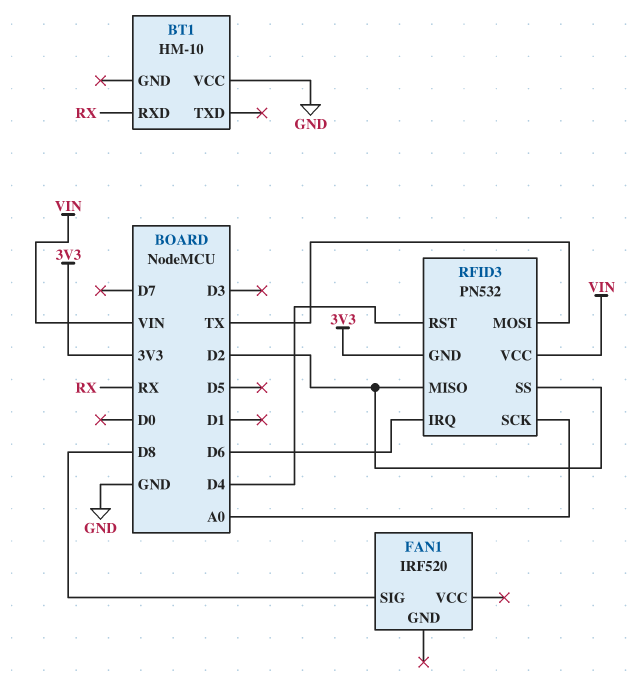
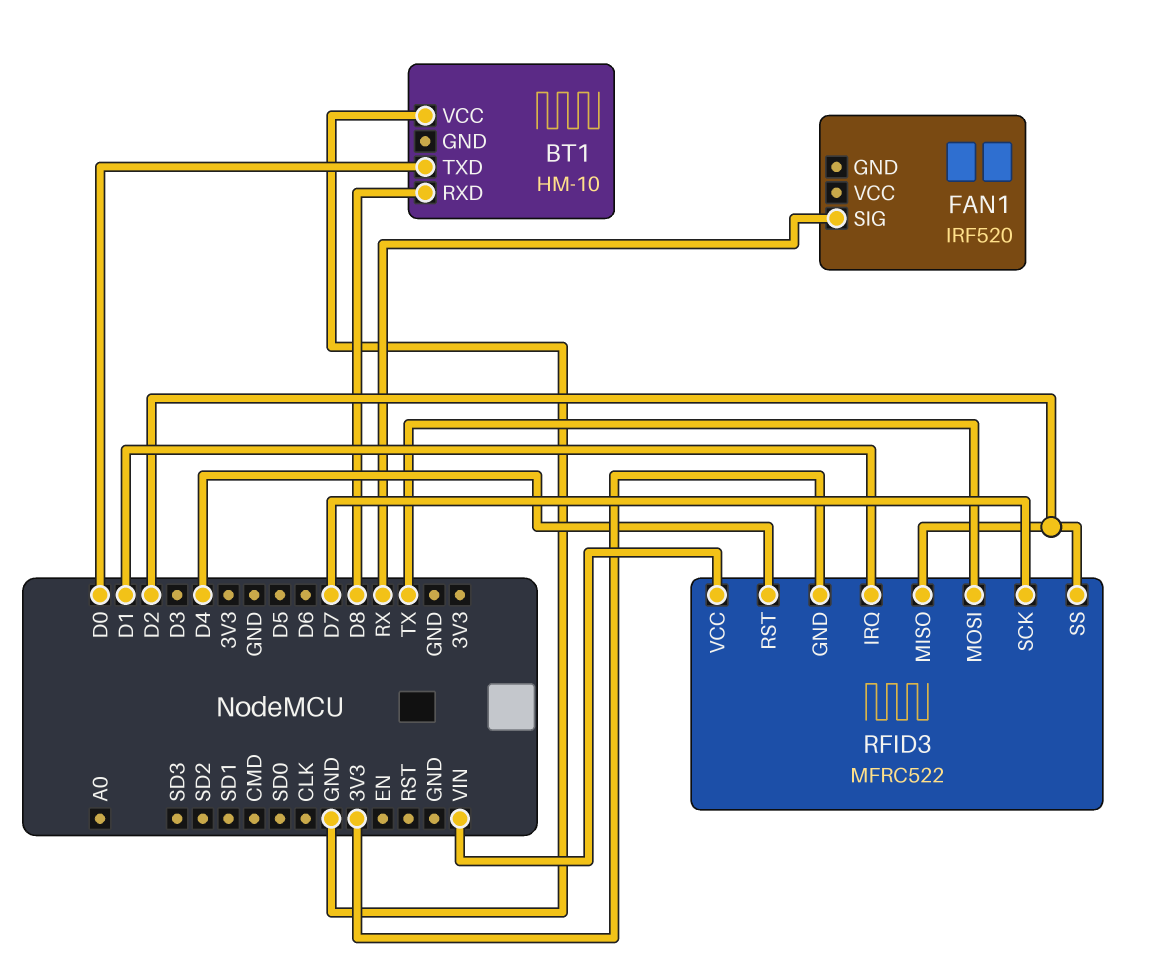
BT1 pin RXD: RX -> D8
BT1 pin TXD: none -> D0
FAN1 pin SIG: D8 -> RX
RFID3: PN532 -> MFRC522
RFID3 pin IRQ: D6 -> D1
RFID3 pin SCK: A0 -> D7

